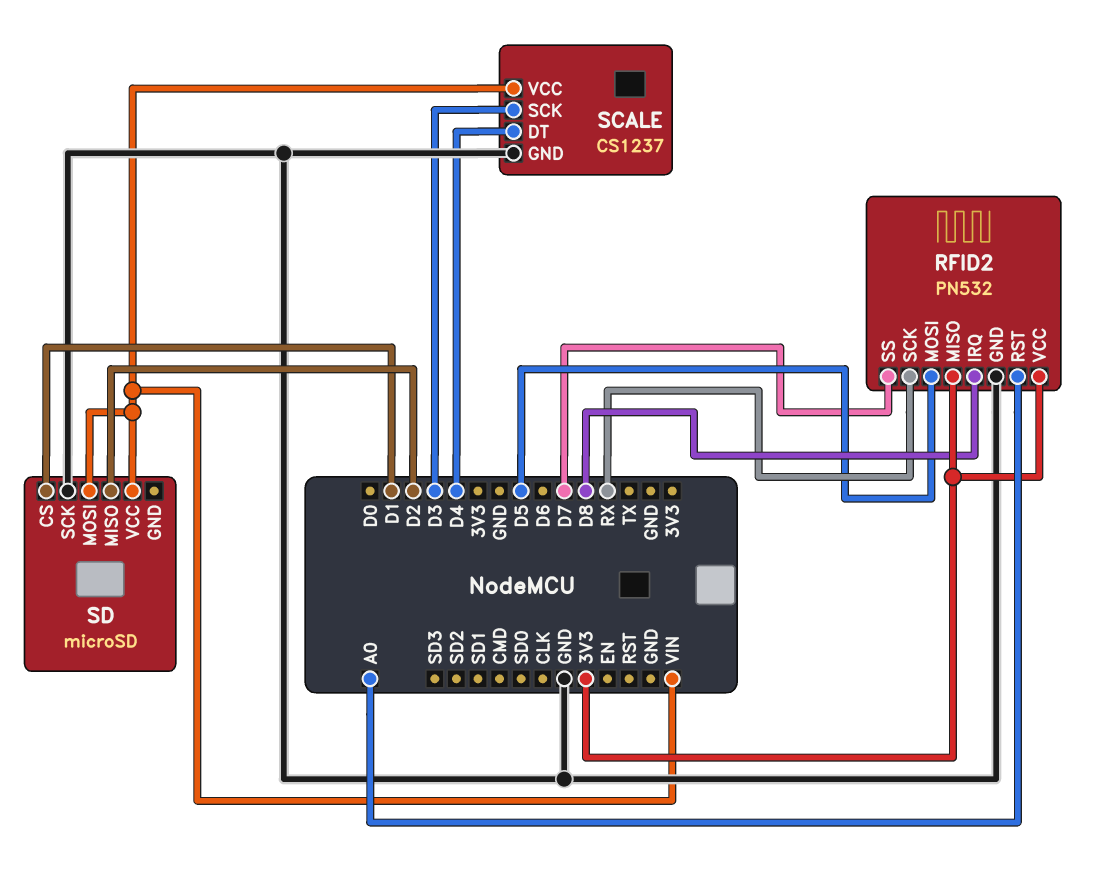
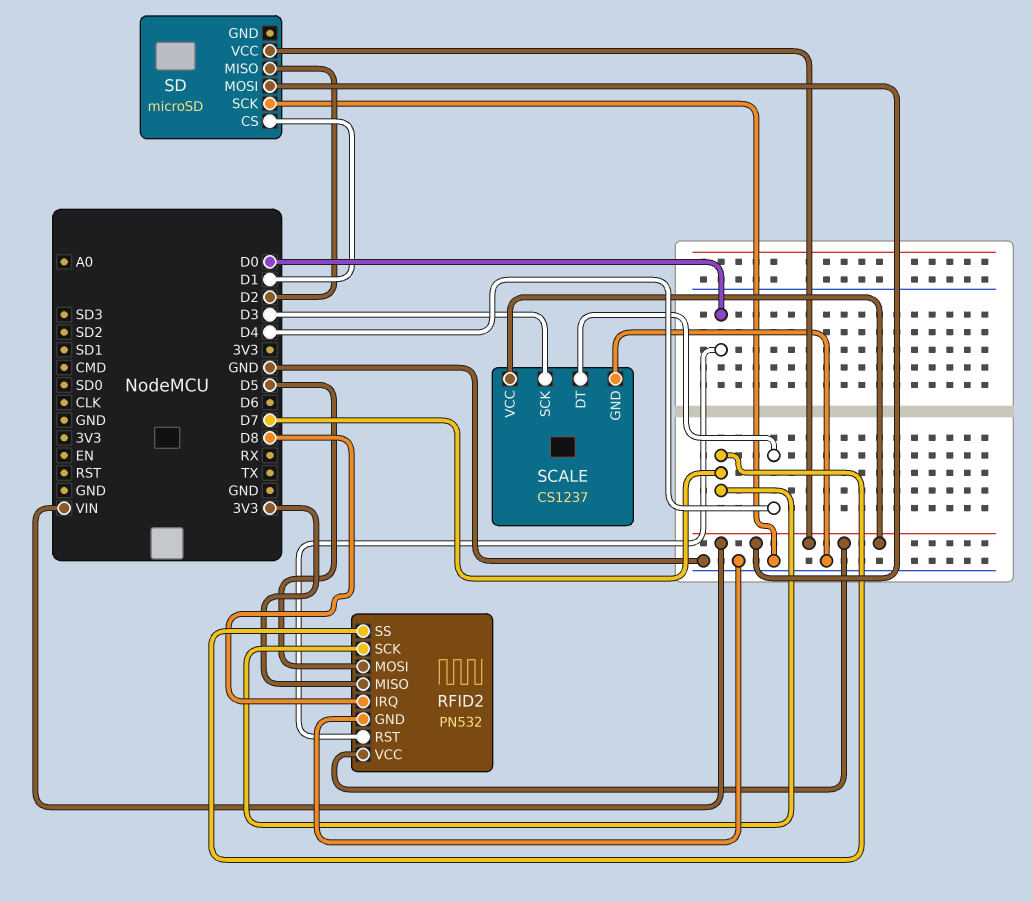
RFID2 pin RST: A0 -> D0
RFID2 pin SCK: RX -> D7
RFID2 pin VCC: 3V3 -> VIN

